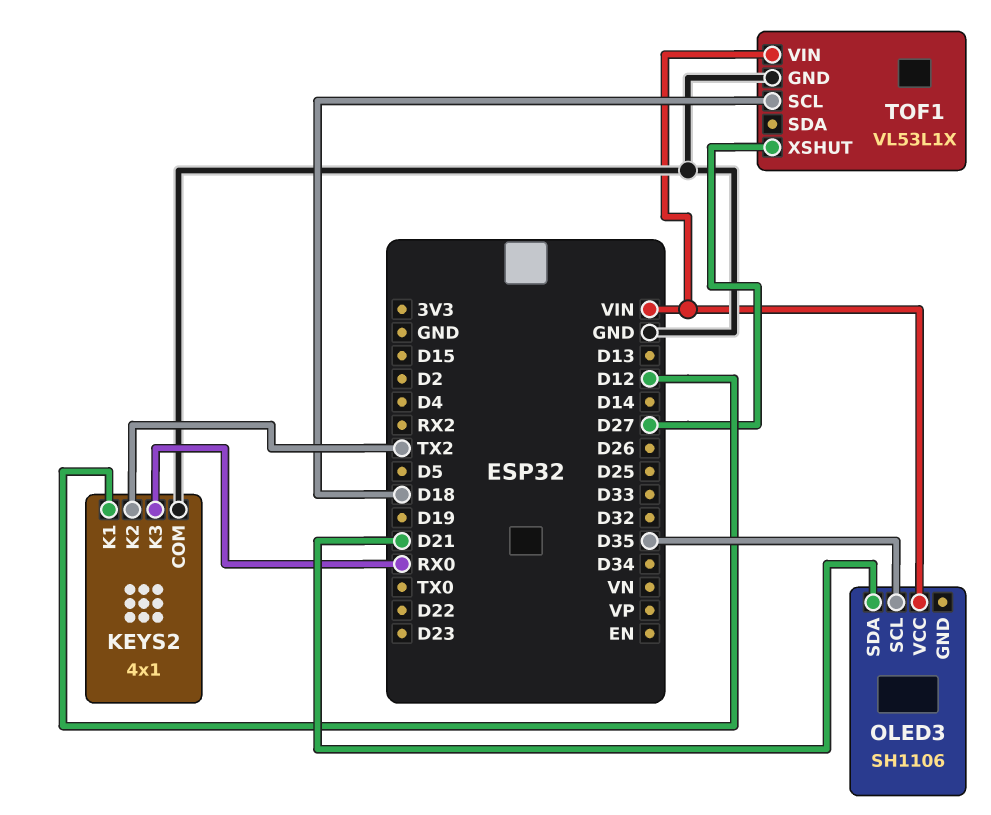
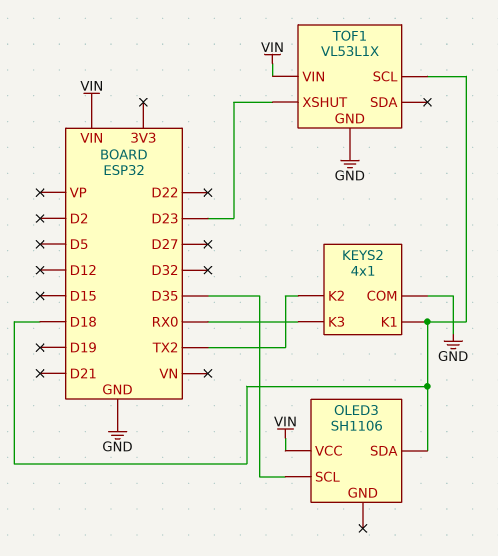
KEYS2 pin K1: D12 -> D18
OLED3 pin SDA: D21 -> D18
TOF1 pin XSHUT: D27 -> D23

